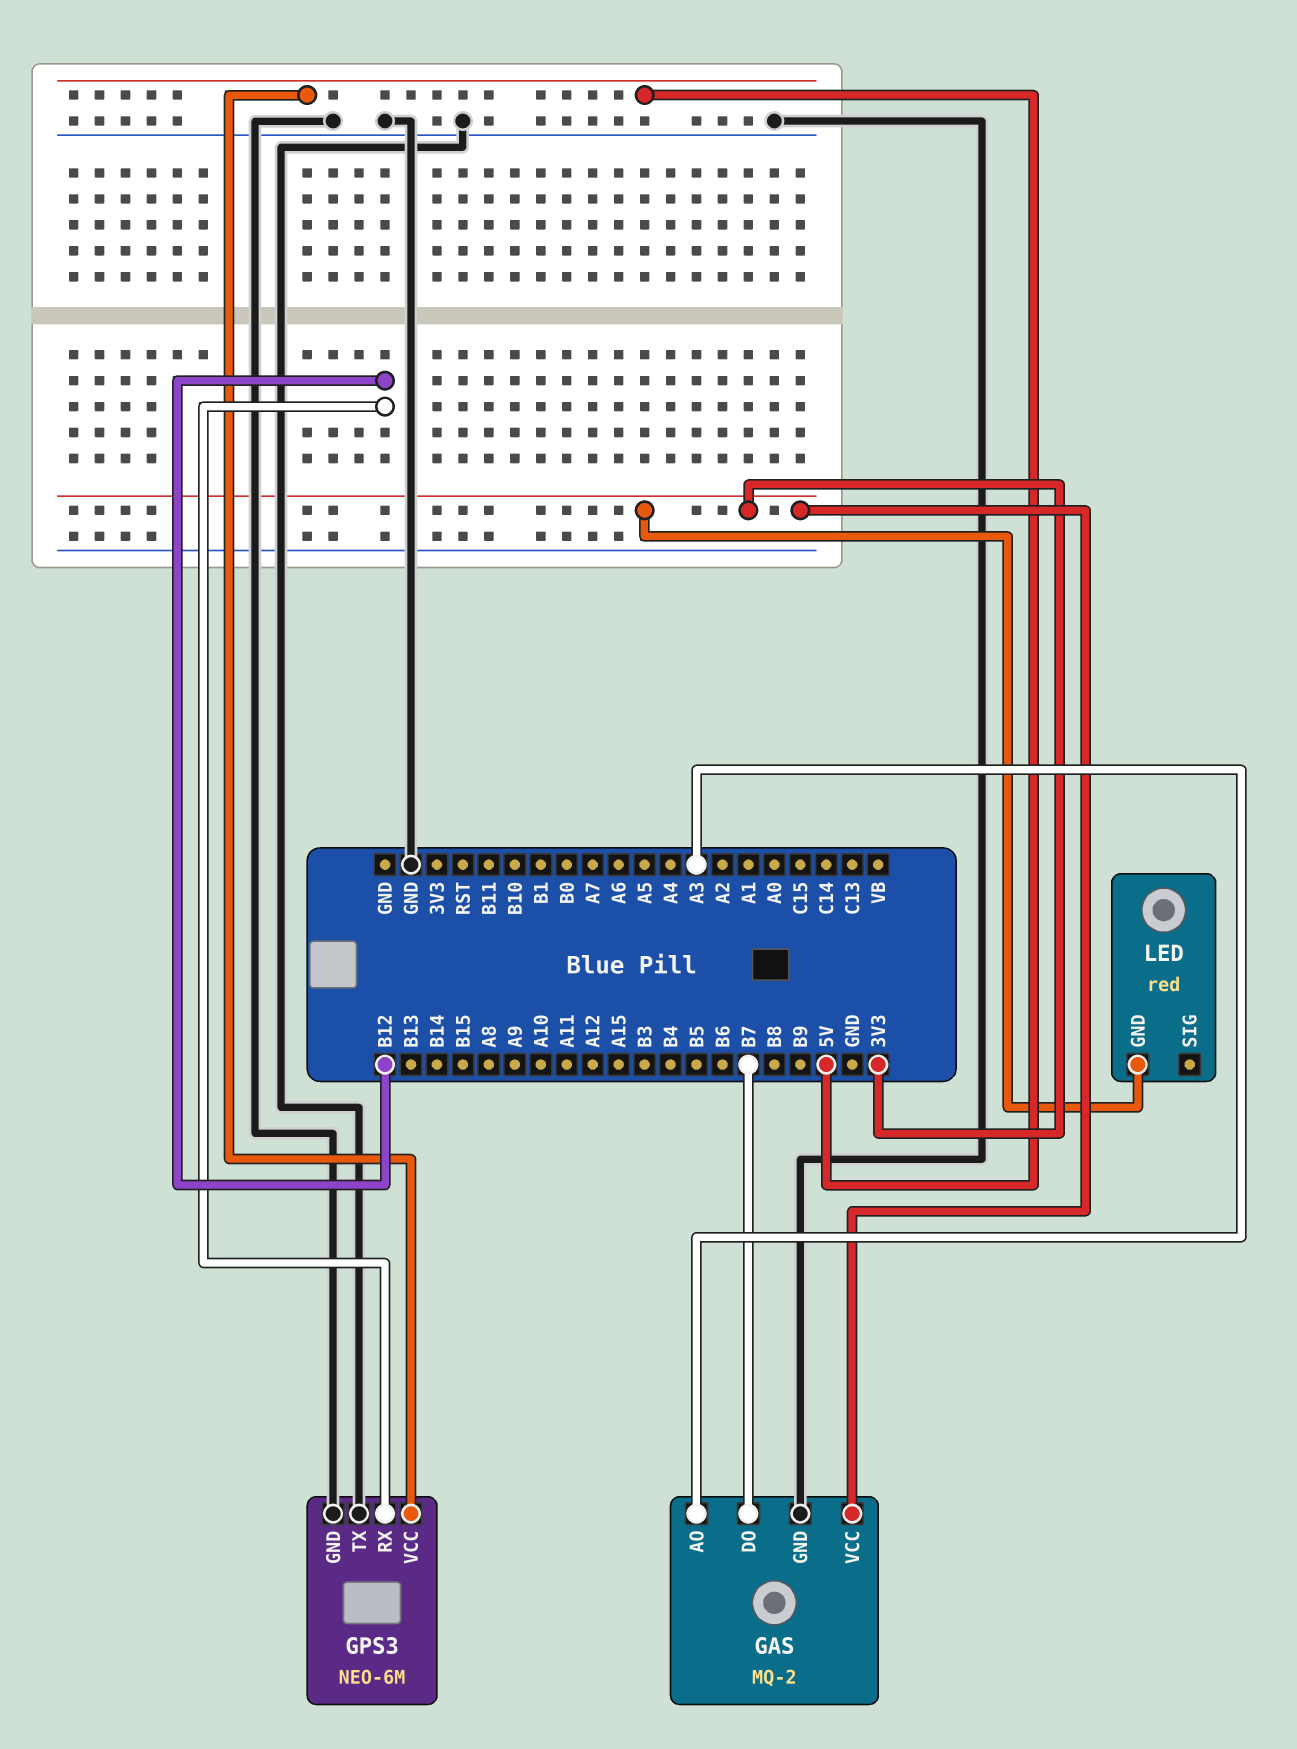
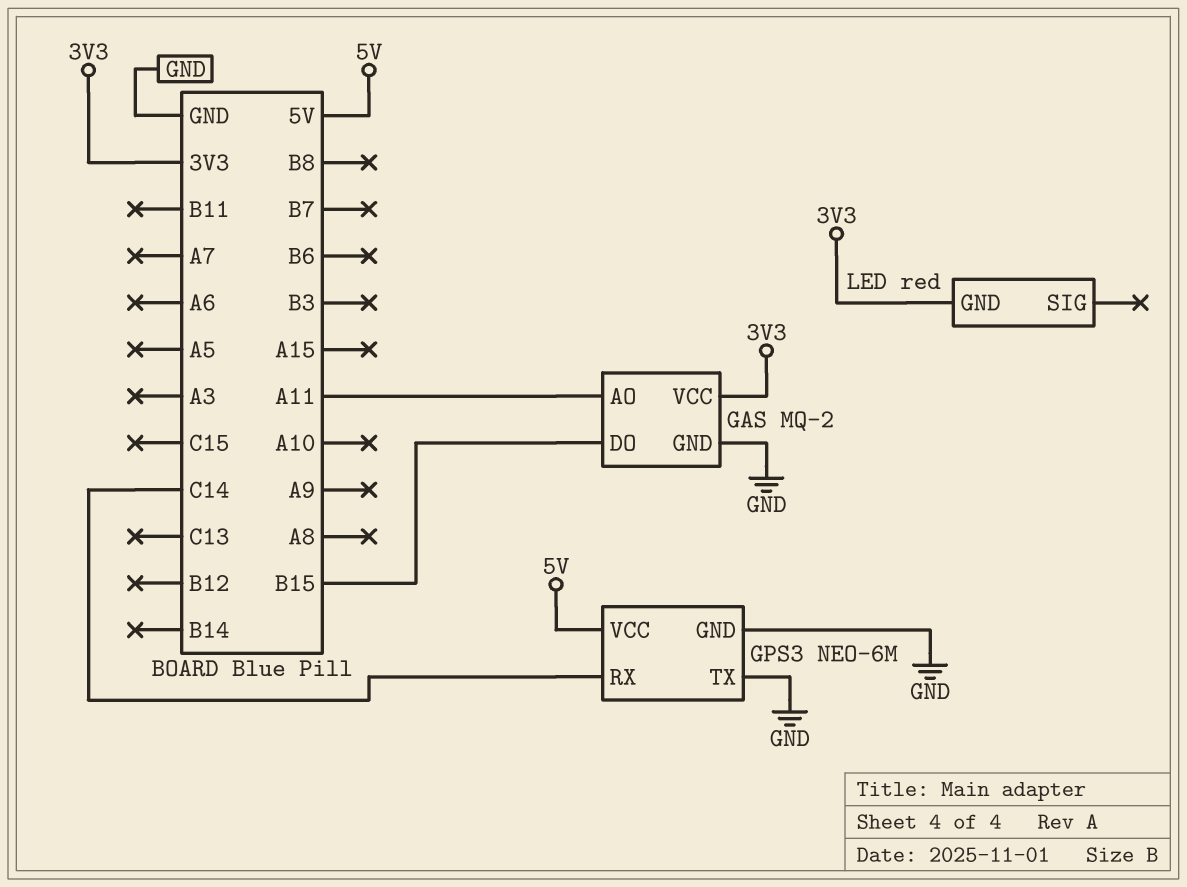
GAS pin AO: A3 -> A11
GAS pin DO: B7 -> B15
GPS3 pin RX: B12 -> C14

